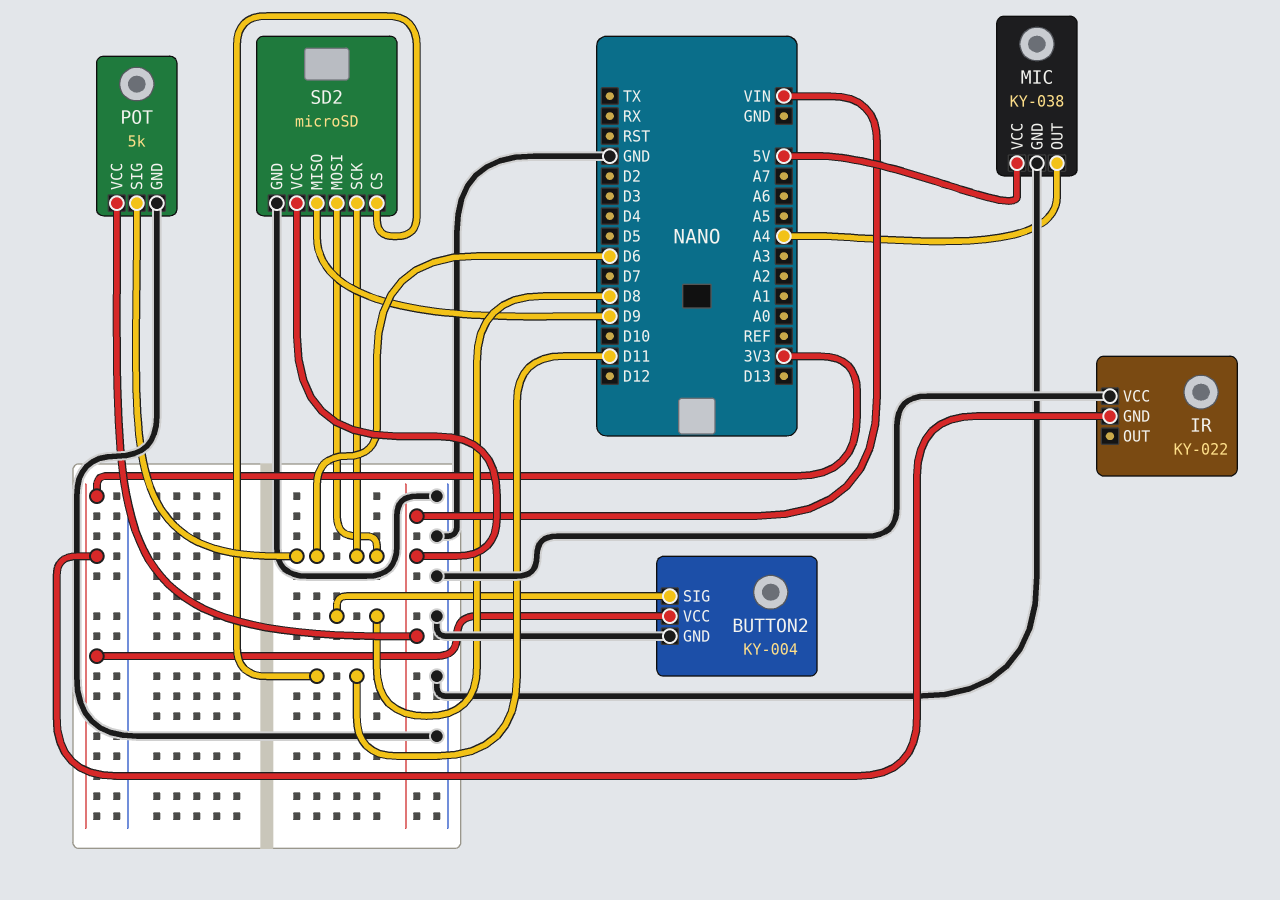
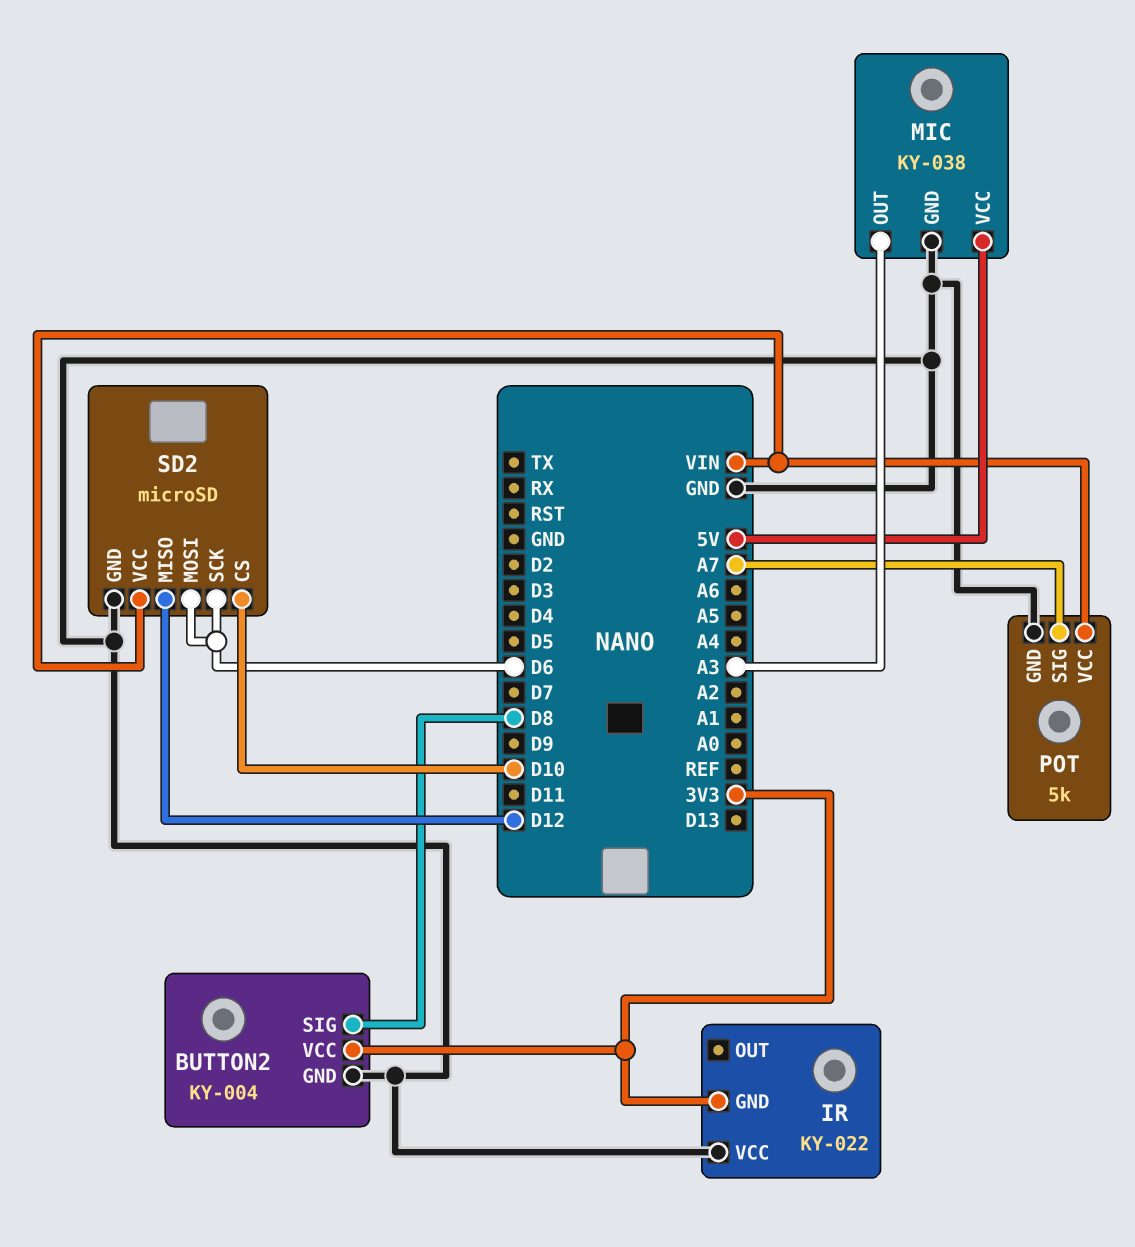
MIC pin OUT: A4 -> A3
POT pin SIG: D6 -> A7
SD2 pin CS: D11 -> D10
SD2 pin MISO: D9 -> D12

